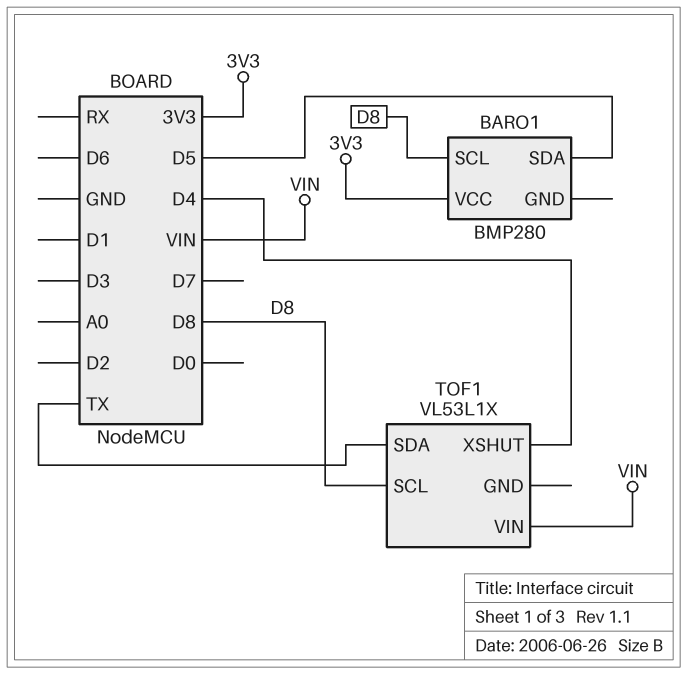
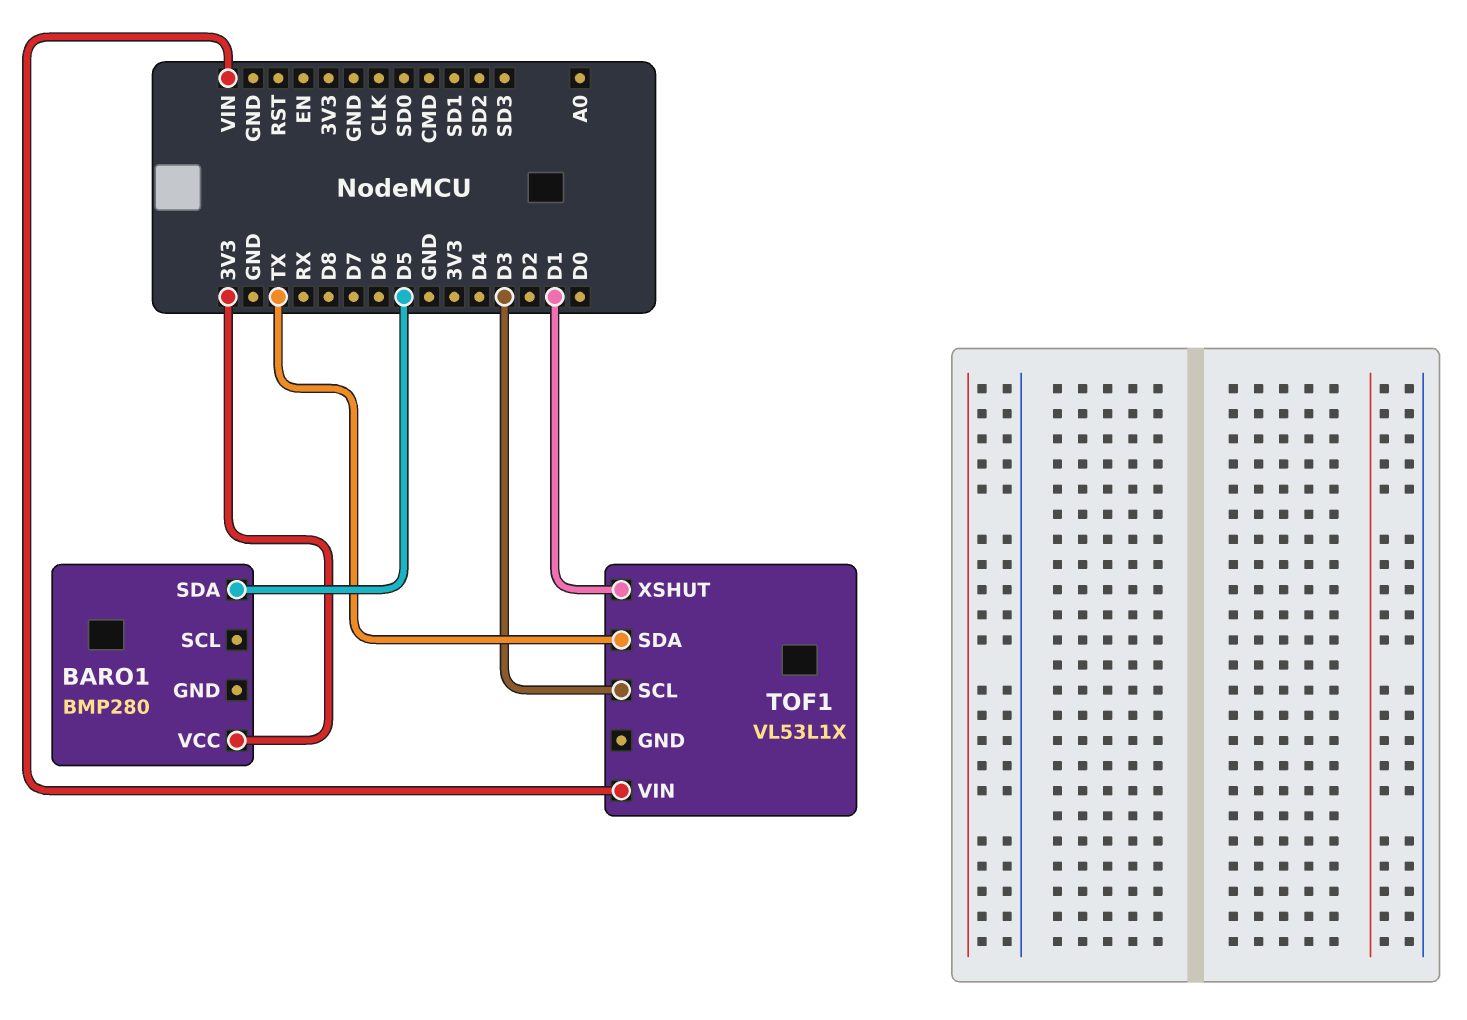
BARO1 pin SCL: D8 -> none
TOF1 pin SCL: D8 -> D3
TOF1 pin XSHUT: D4 -> D1

